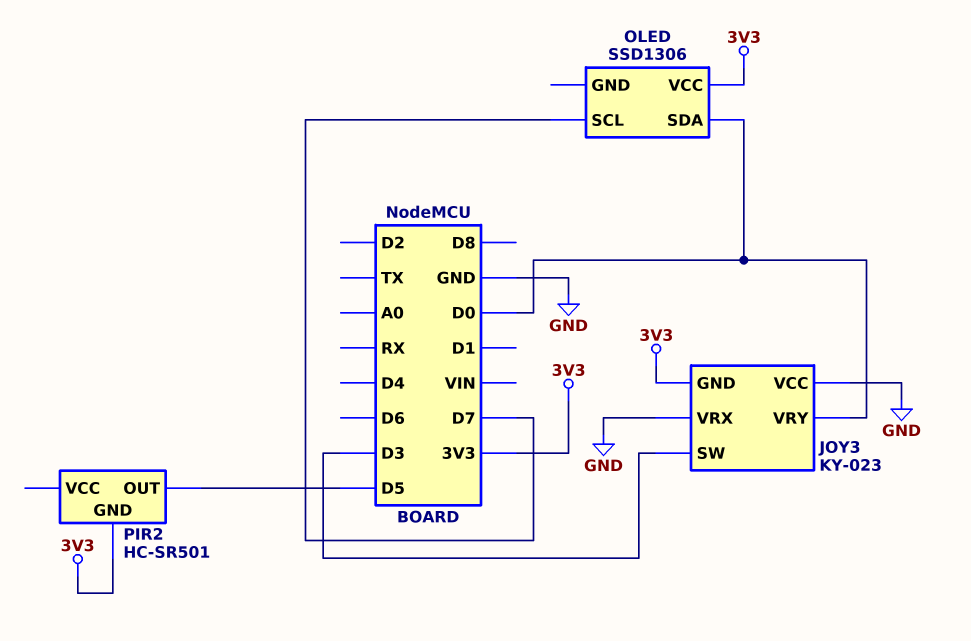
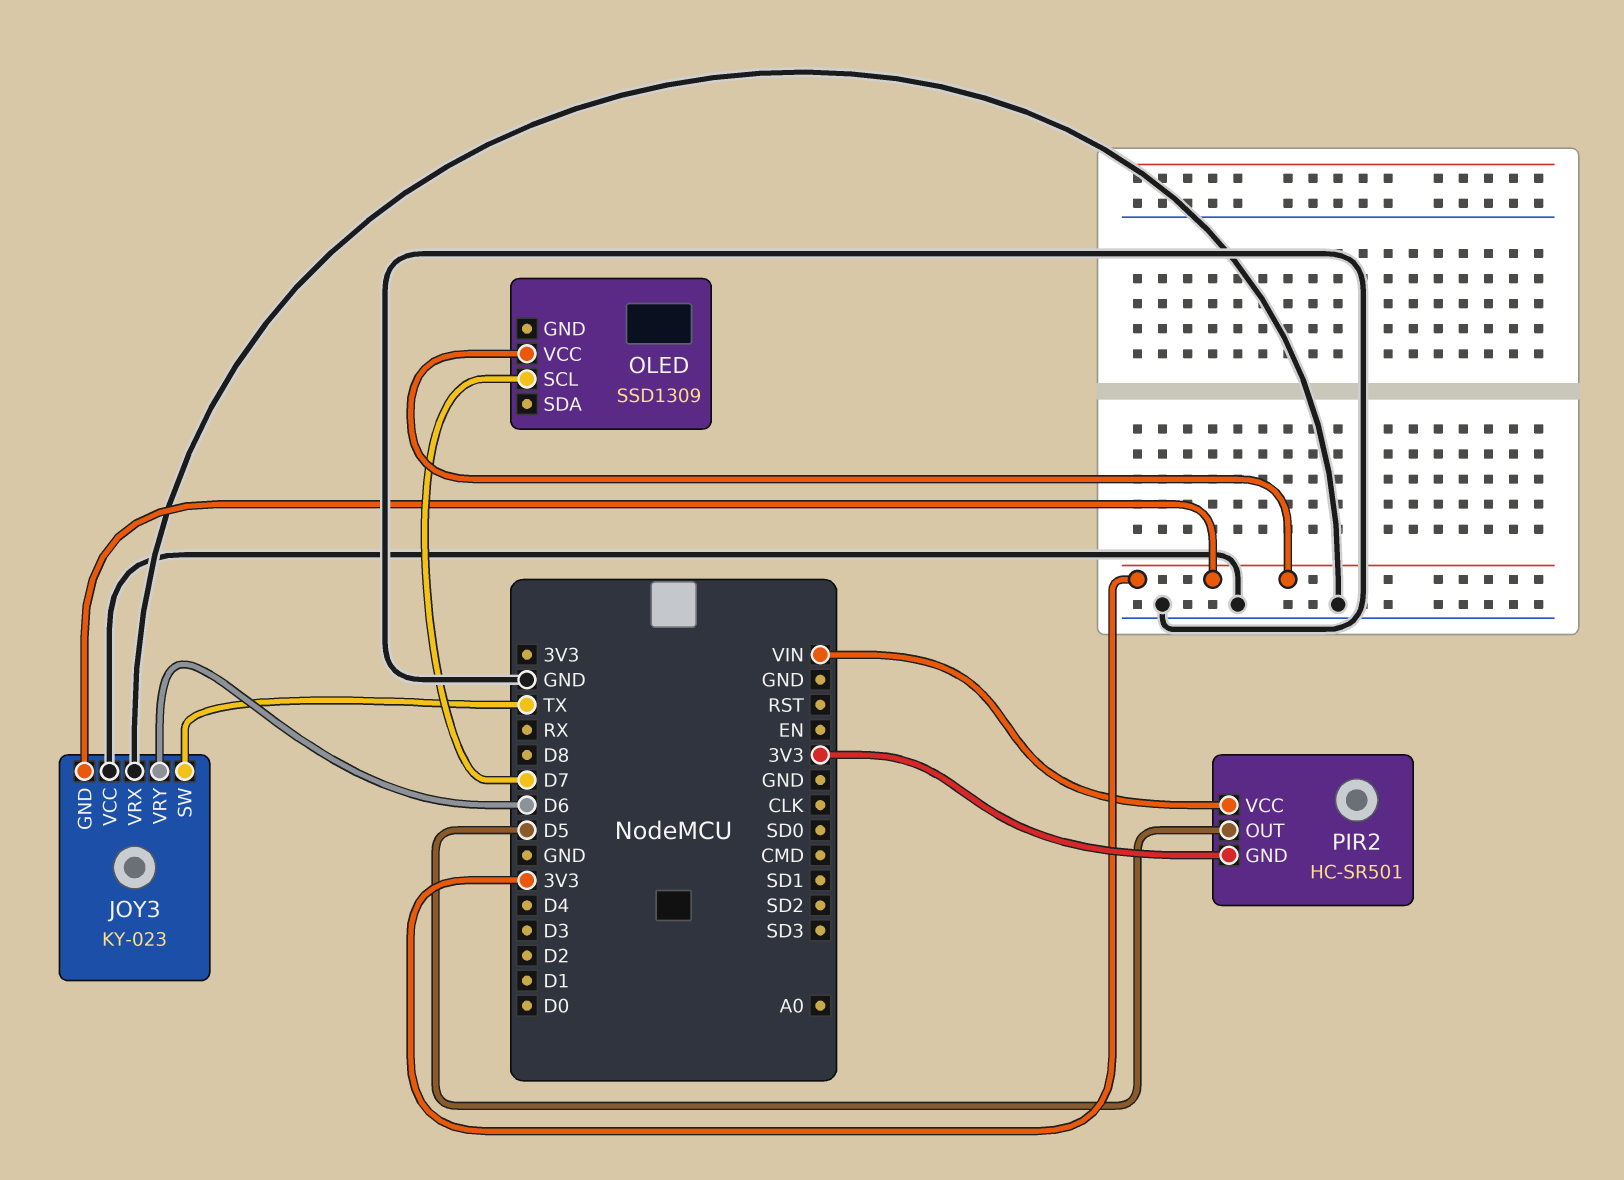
JOY3 pin SW: D3 -> TX
JOY3 pin VRY: D0 -> D6
OLED: SSD1306 -> SSD1309
OLED pin SDA: D0 -> none
PIR2 pin VCC: none -> VIN

